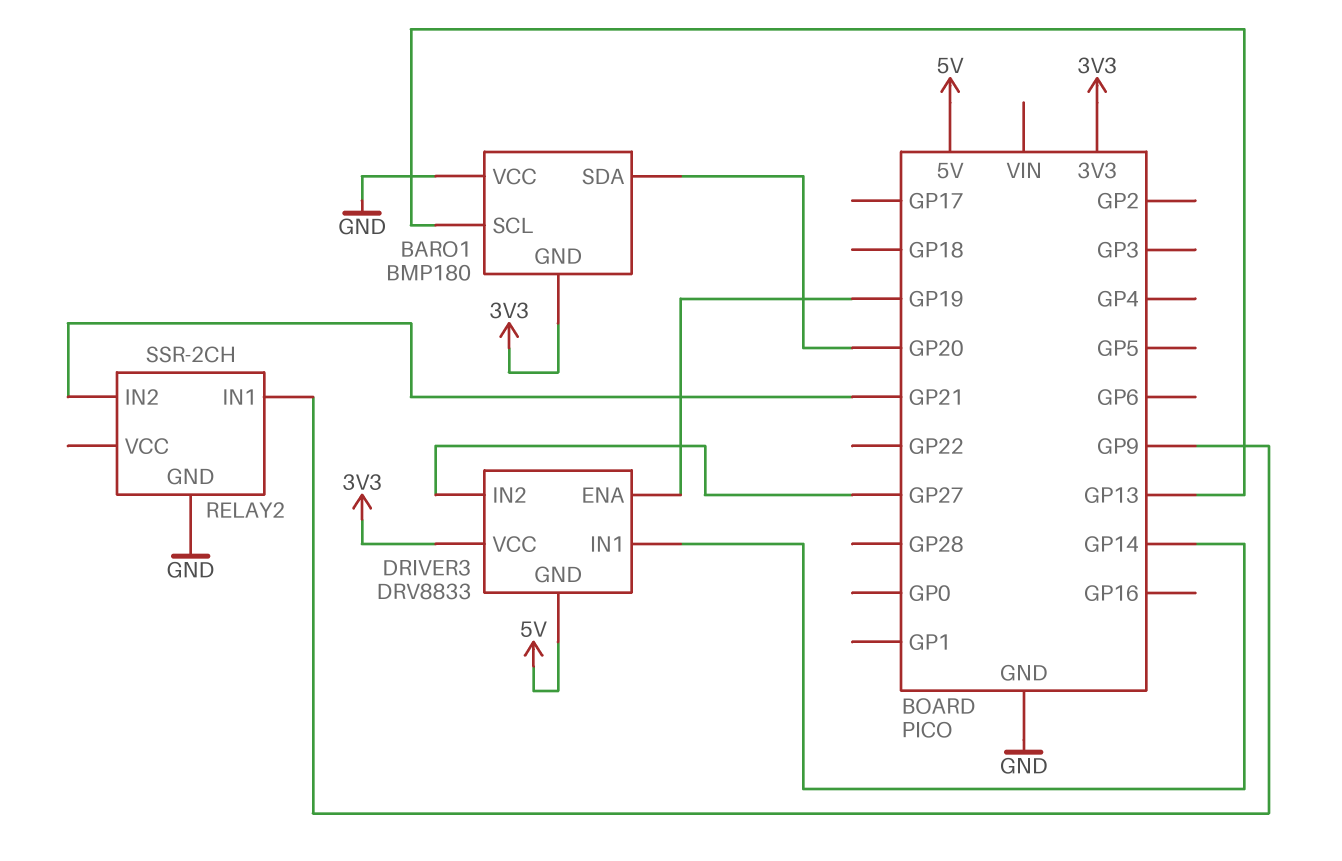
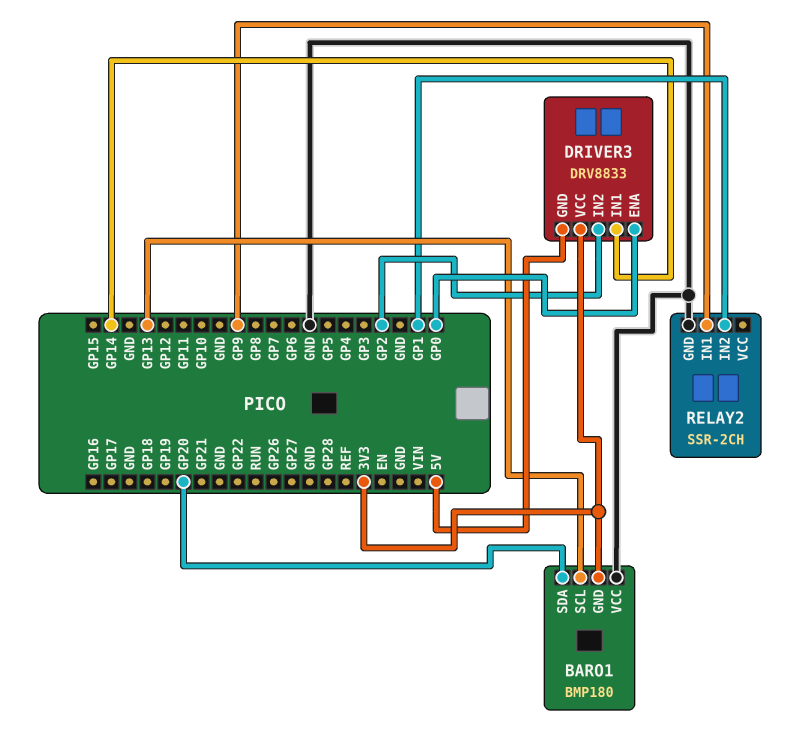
DRIVER3 pin ENA: GP19 -> GP0
DRIVER3 pin IN2: GP27 -> GP2
RELAY2 pin IN2: GP21 -> GP1

